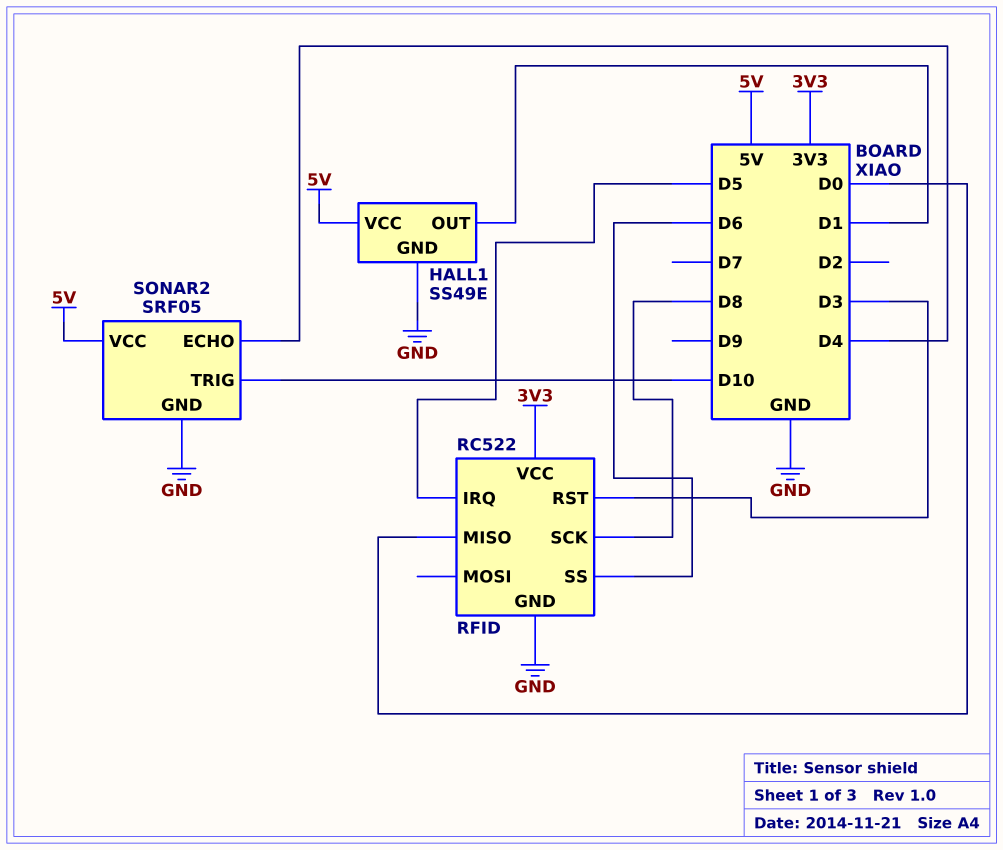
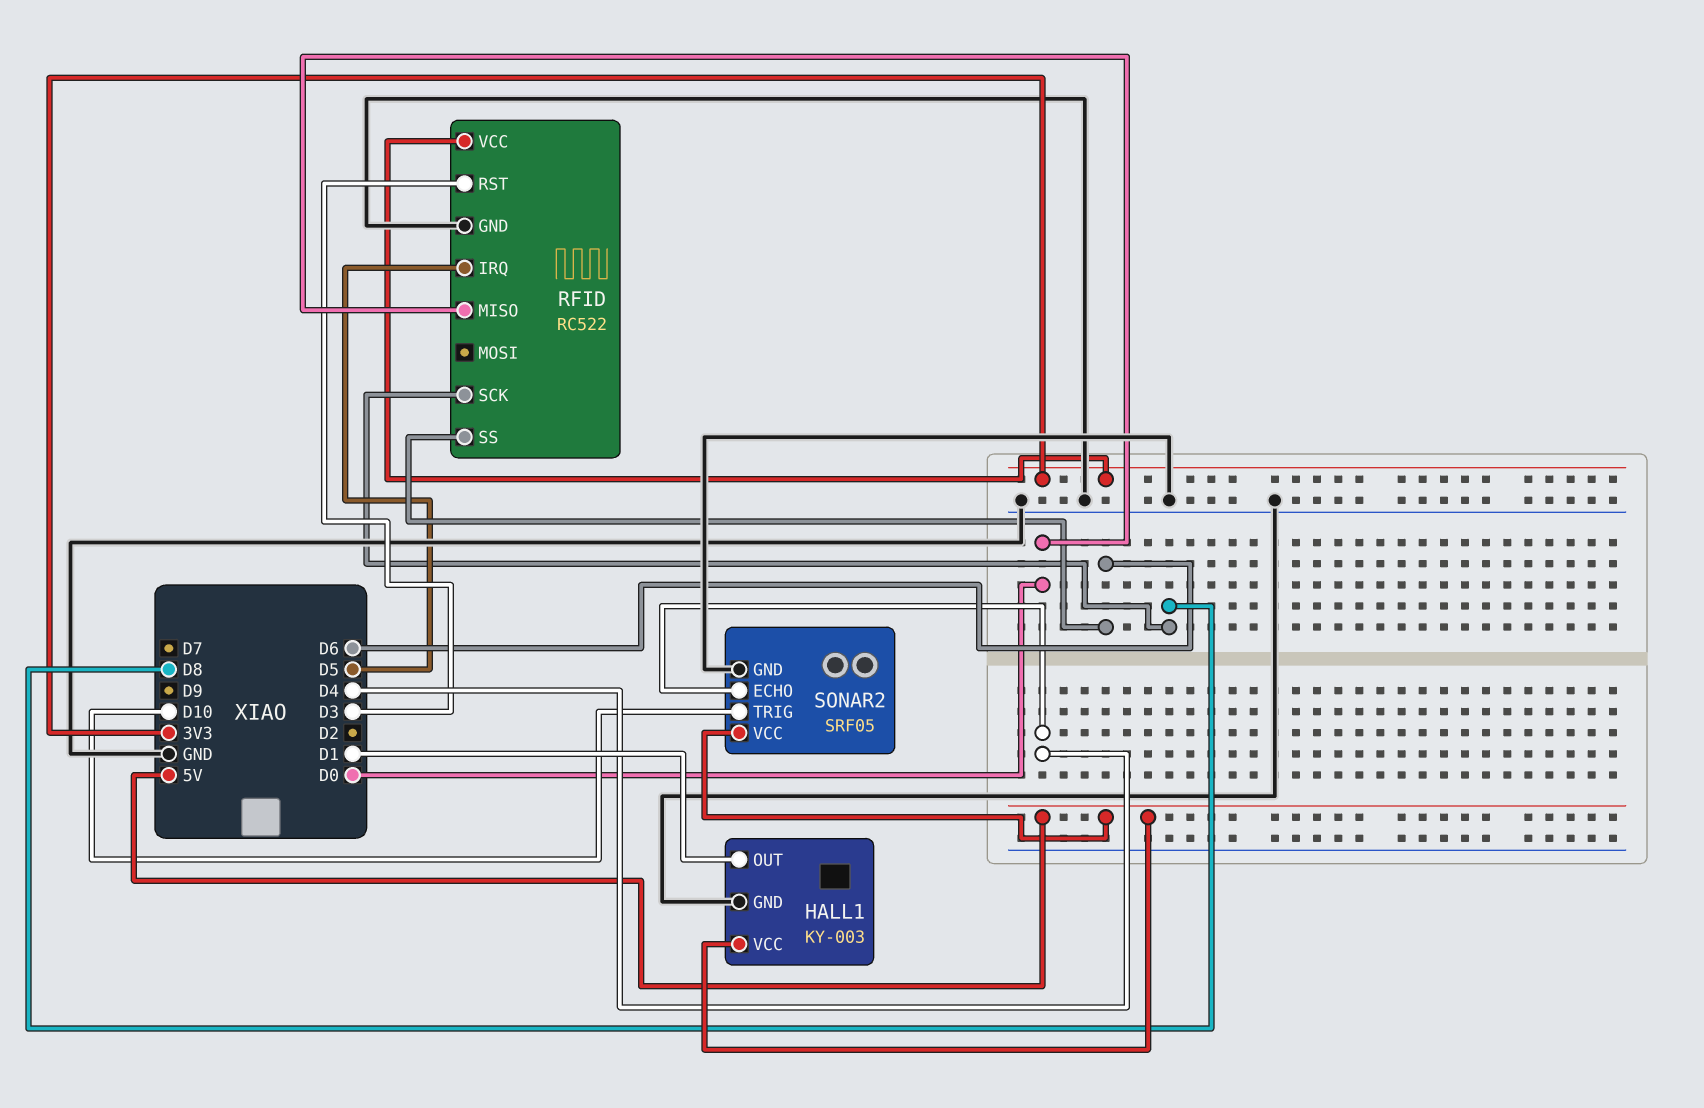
HALL1: SS49E -> KY-003

